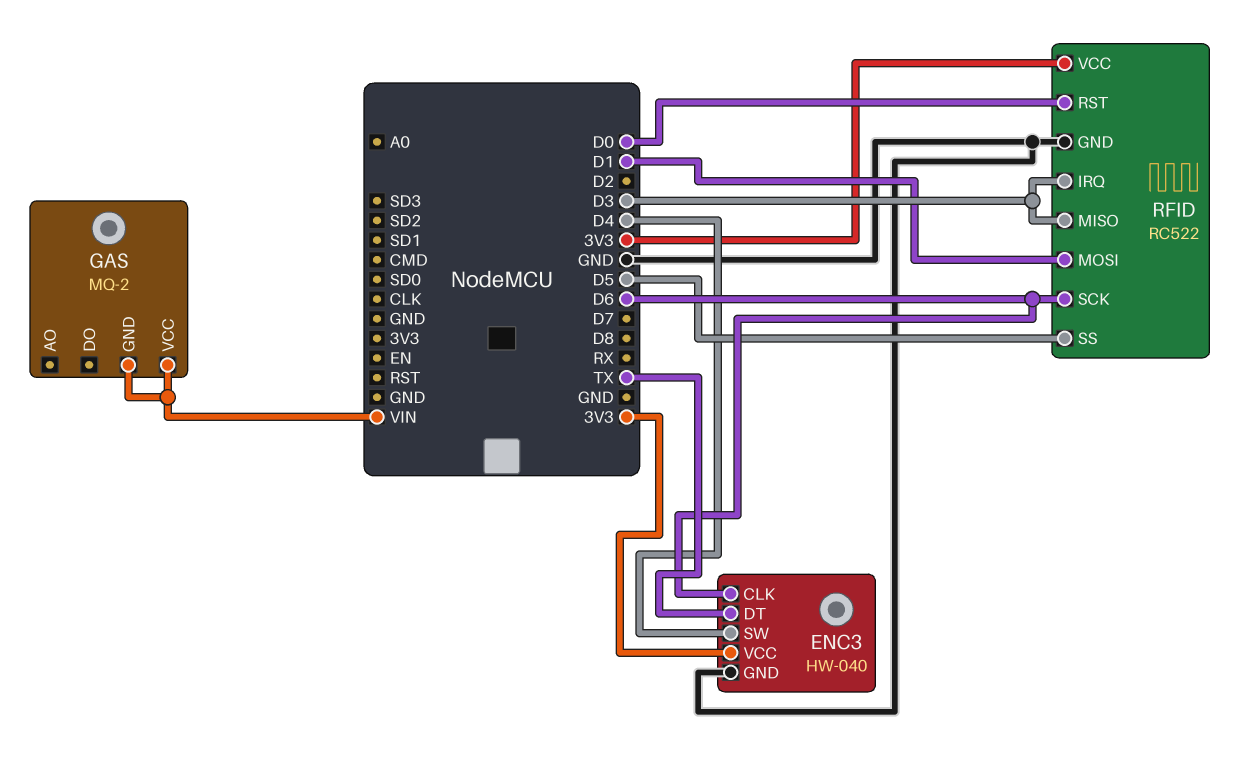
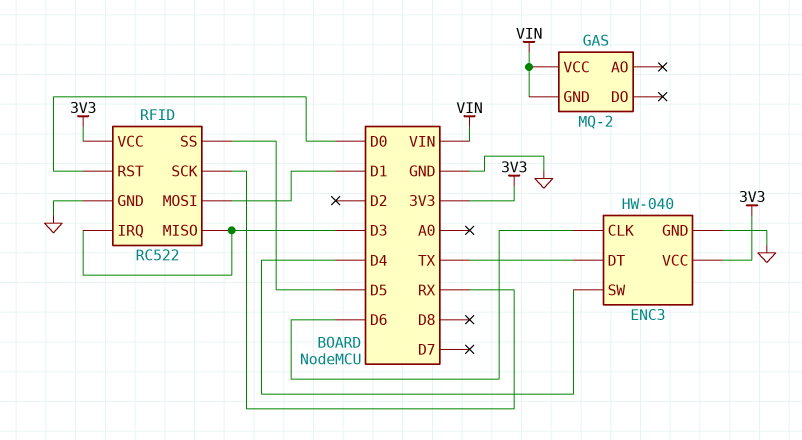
RFID pin SCK: D6 -> RX

